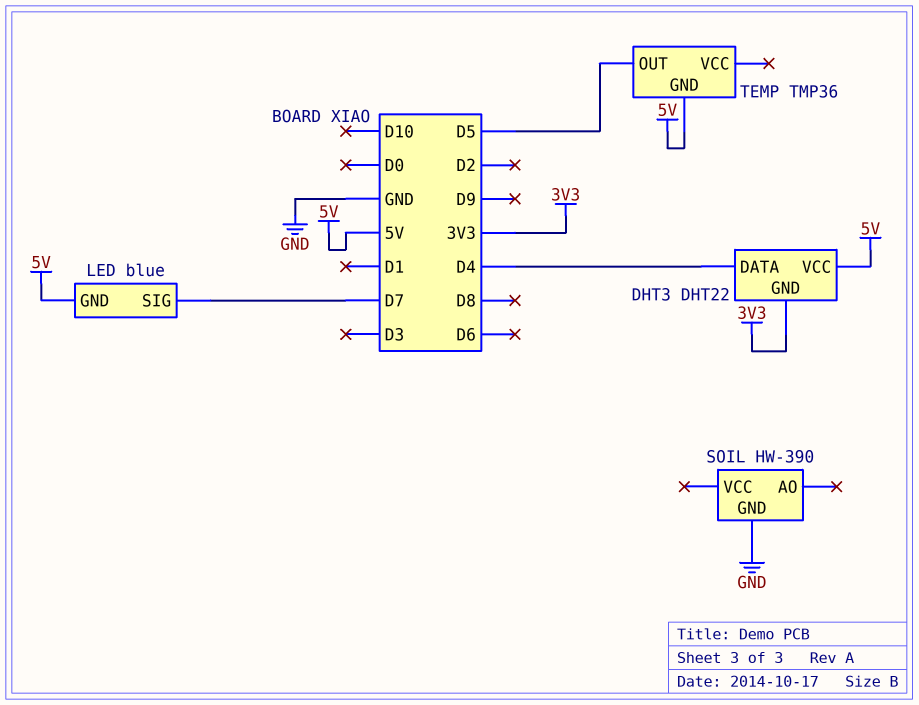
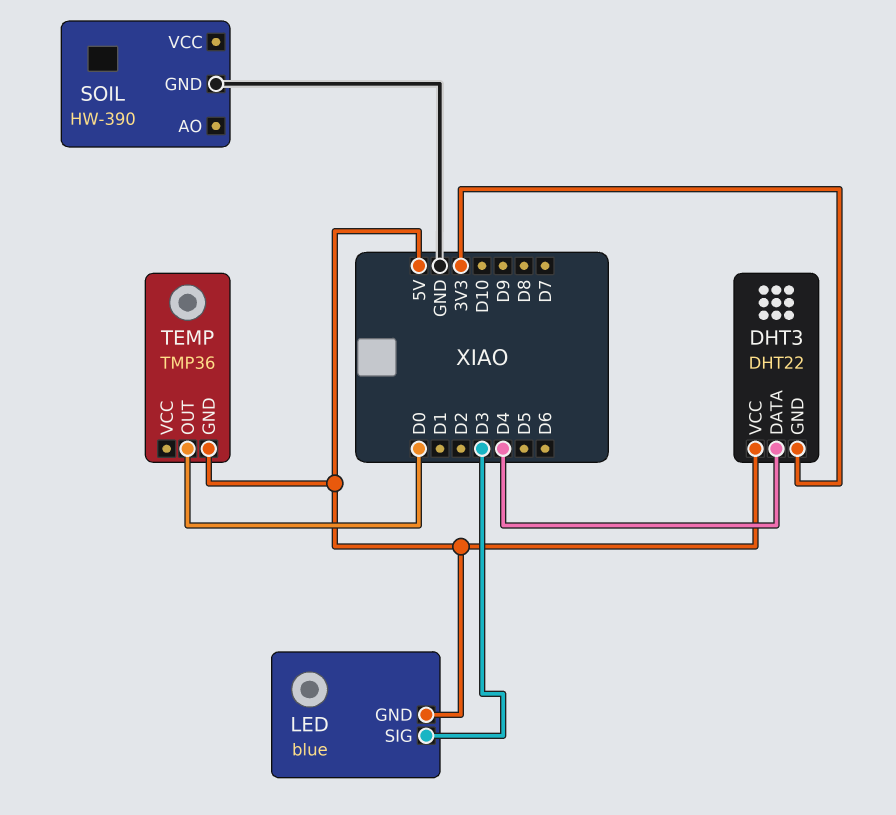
LED pin SIG: D7 -> D3
TEMP pin OUT: D5 -> D0

